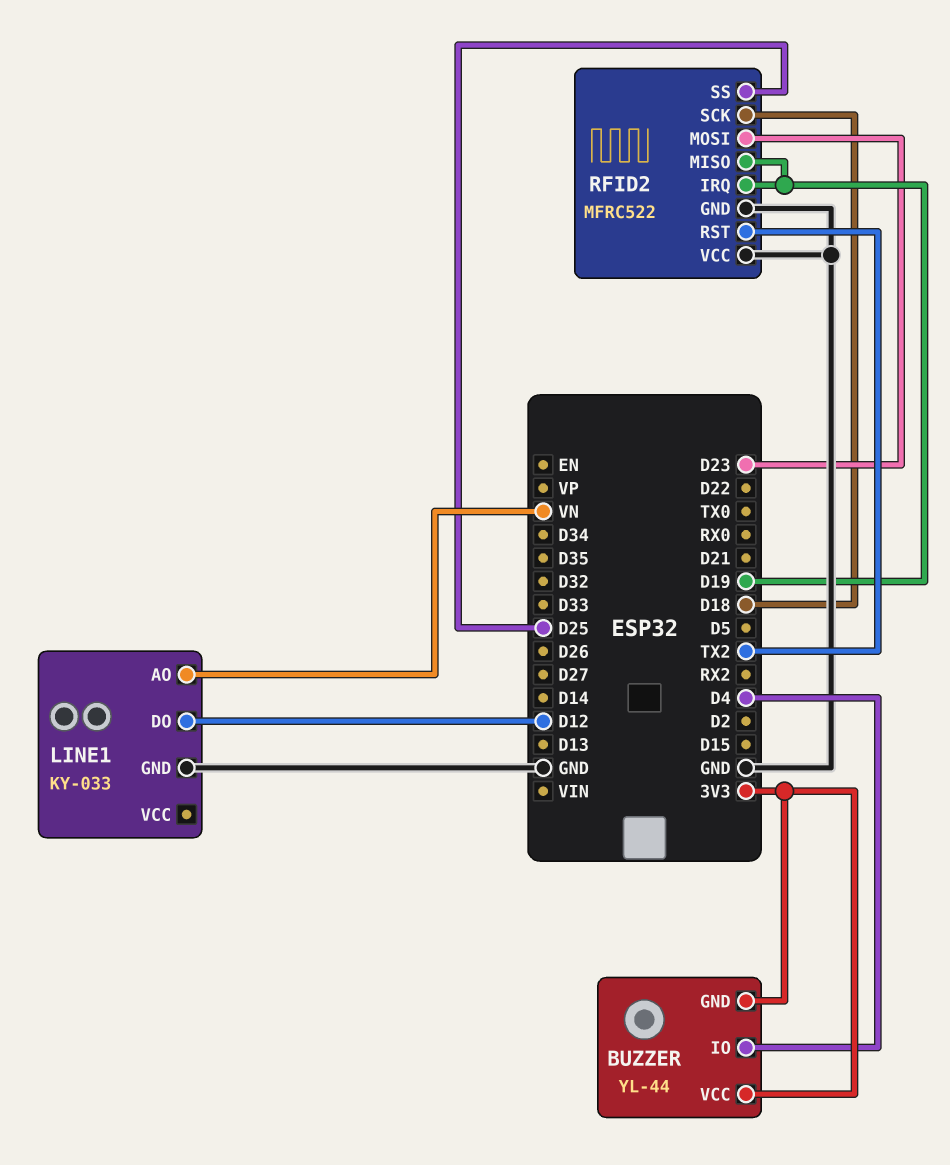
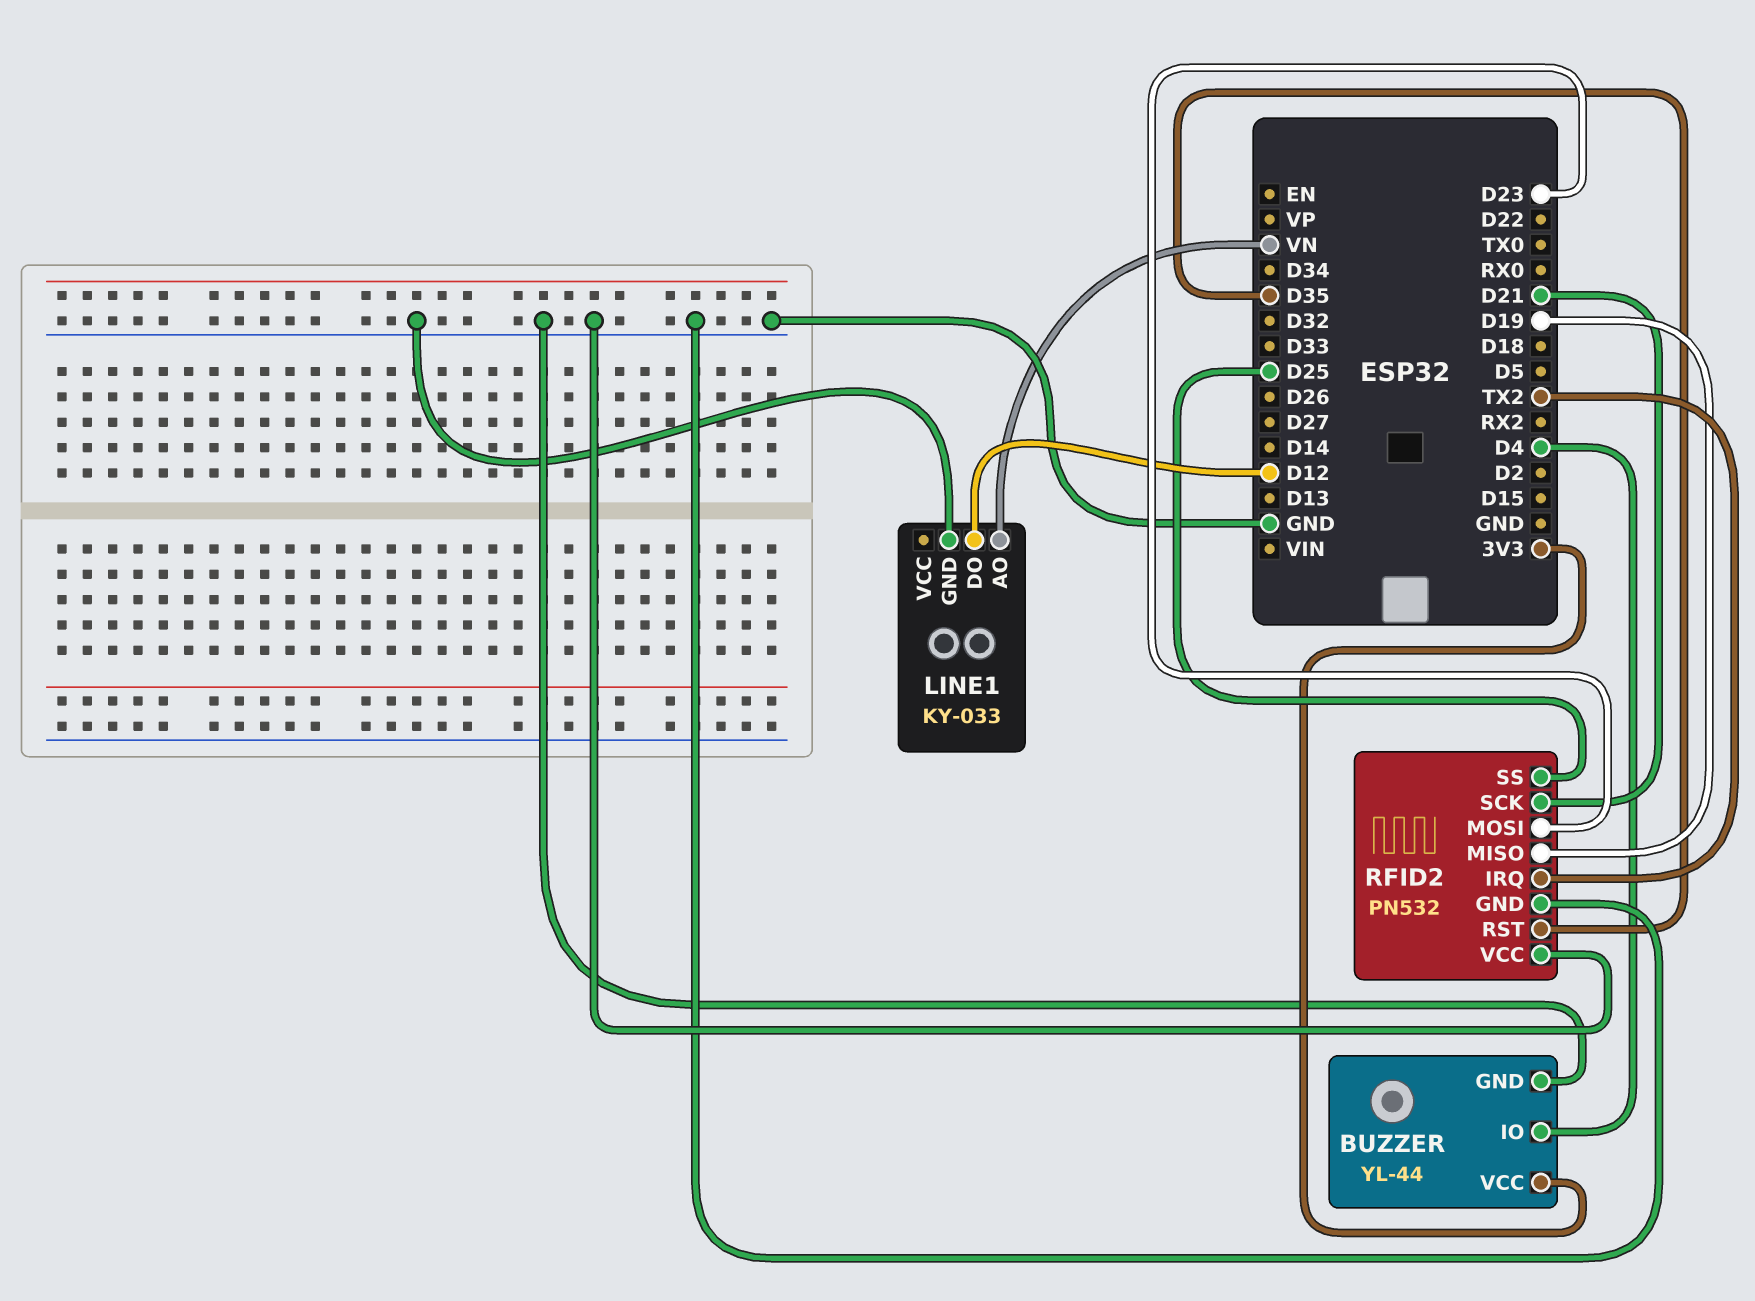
BUZZER pin GND: 3V3 -> GND
RFID2: MFRC522 -> PN532
RFID2 pin IRQ: D19 -> TX2
RFID2 pin RST: TX2 -> D35
RFID2 pin SCK: D18 -> D21

